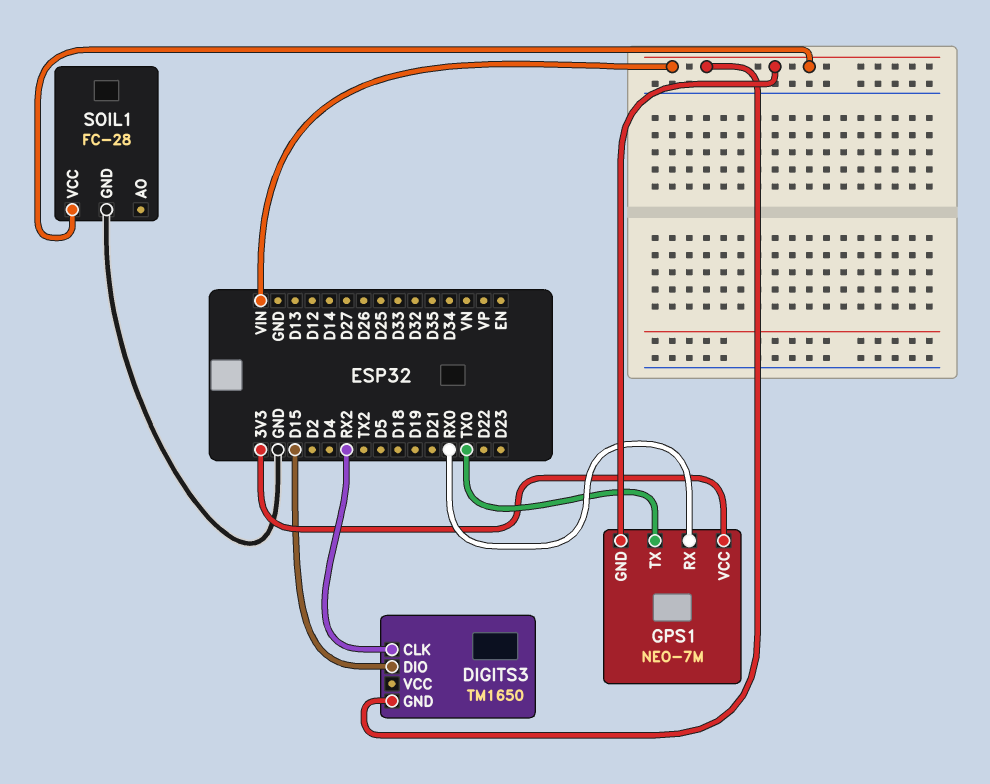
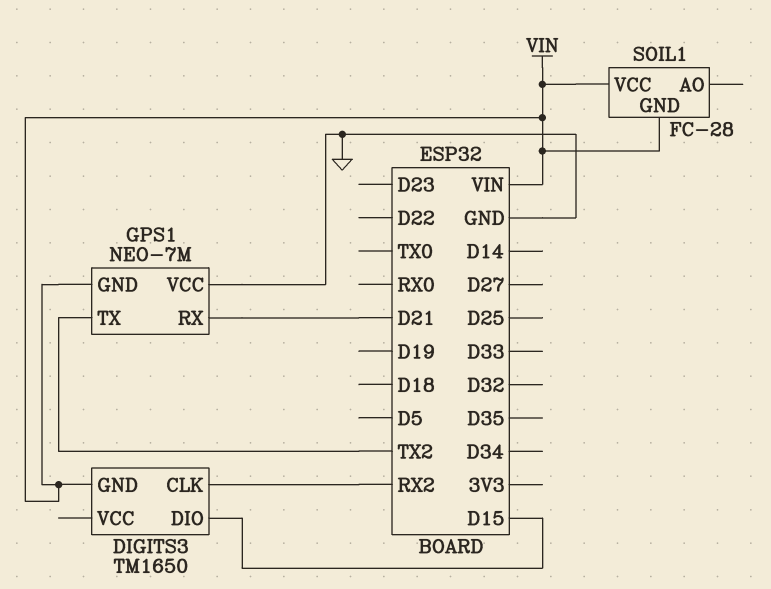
GPS1 pin RX: RX0 -> D21
GPS1 pin TX: TX0 -> TX2
GPS1 pin VCC: 3V3 -> GND
SOIL1 pin GND: GND -> VIN

